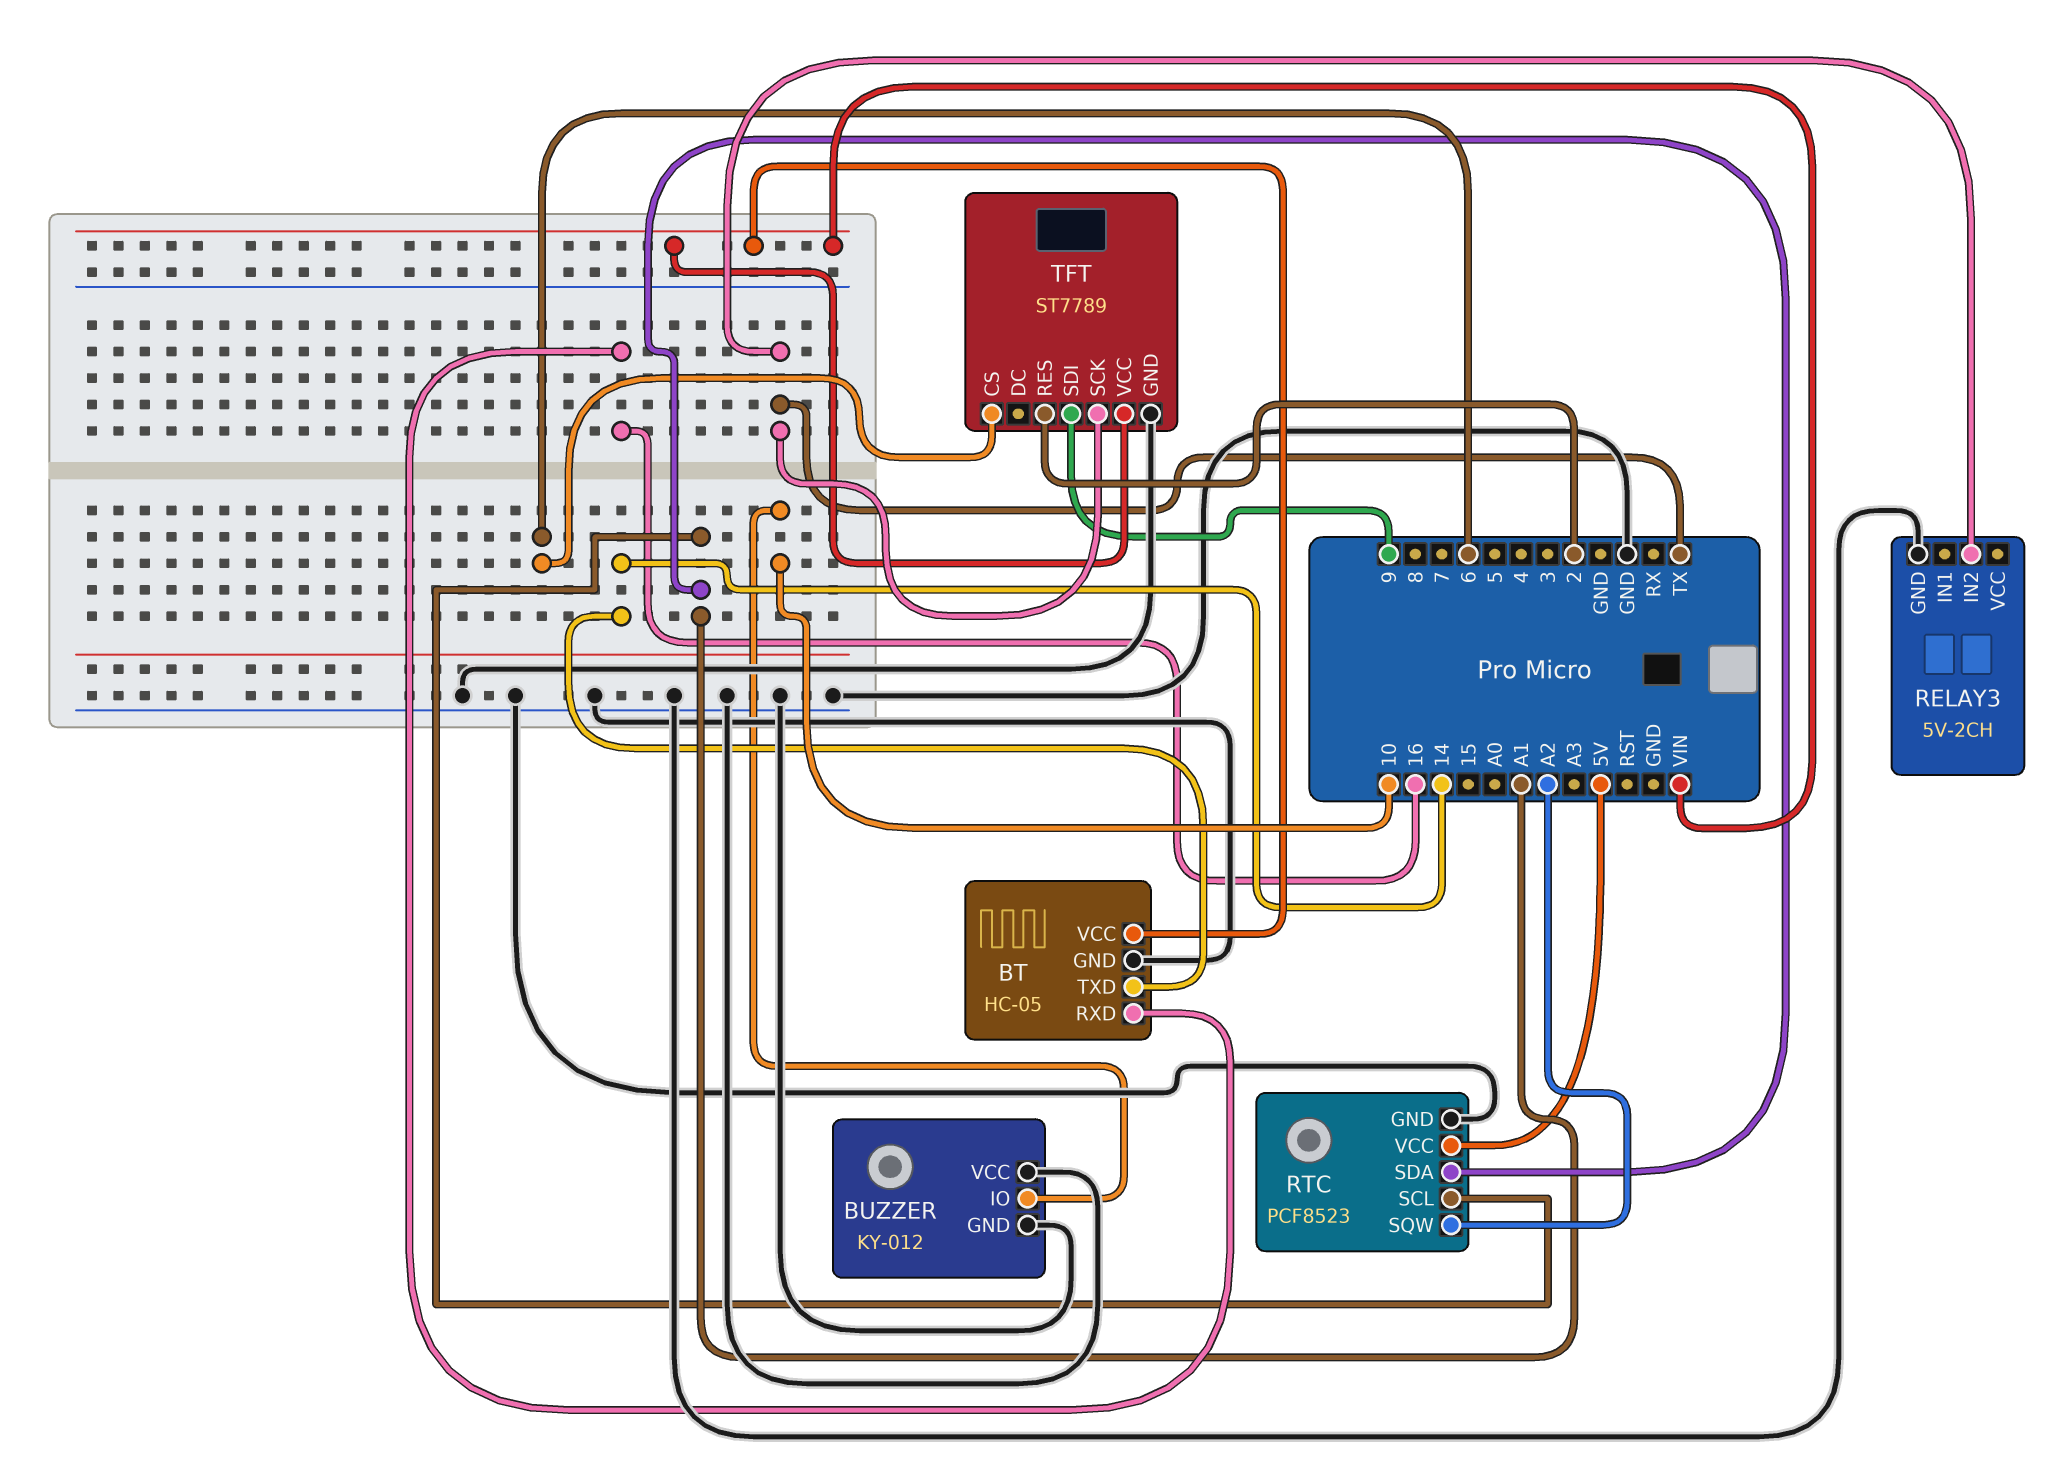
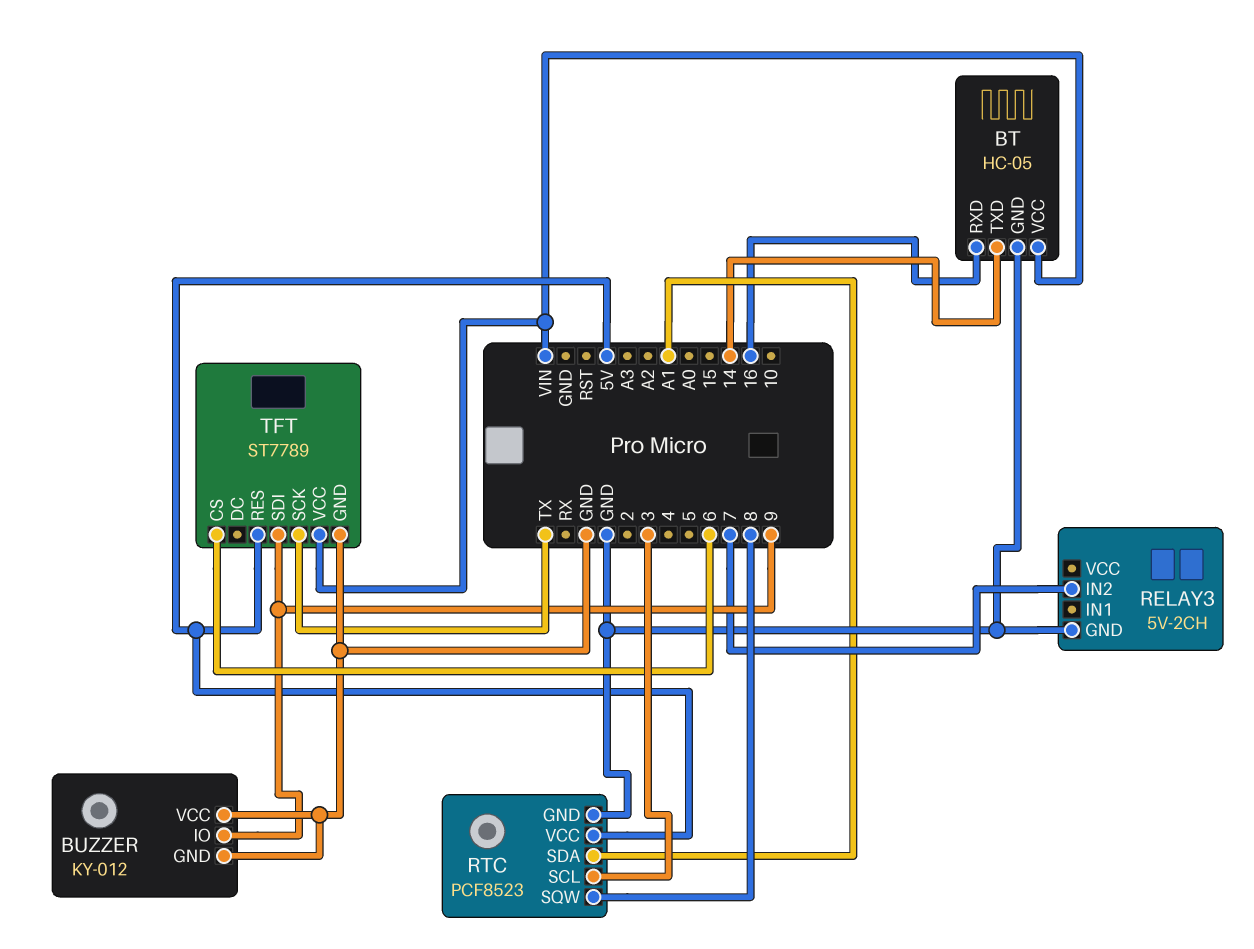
BUZZER pin IO: 10 -> 9
RELAY3 pin IN2: TX -> 7
RTC pin SCL: A1 -> 3
RTC pin SQW: A2 -> 8
TFT pin RES: 2 -> 5V

